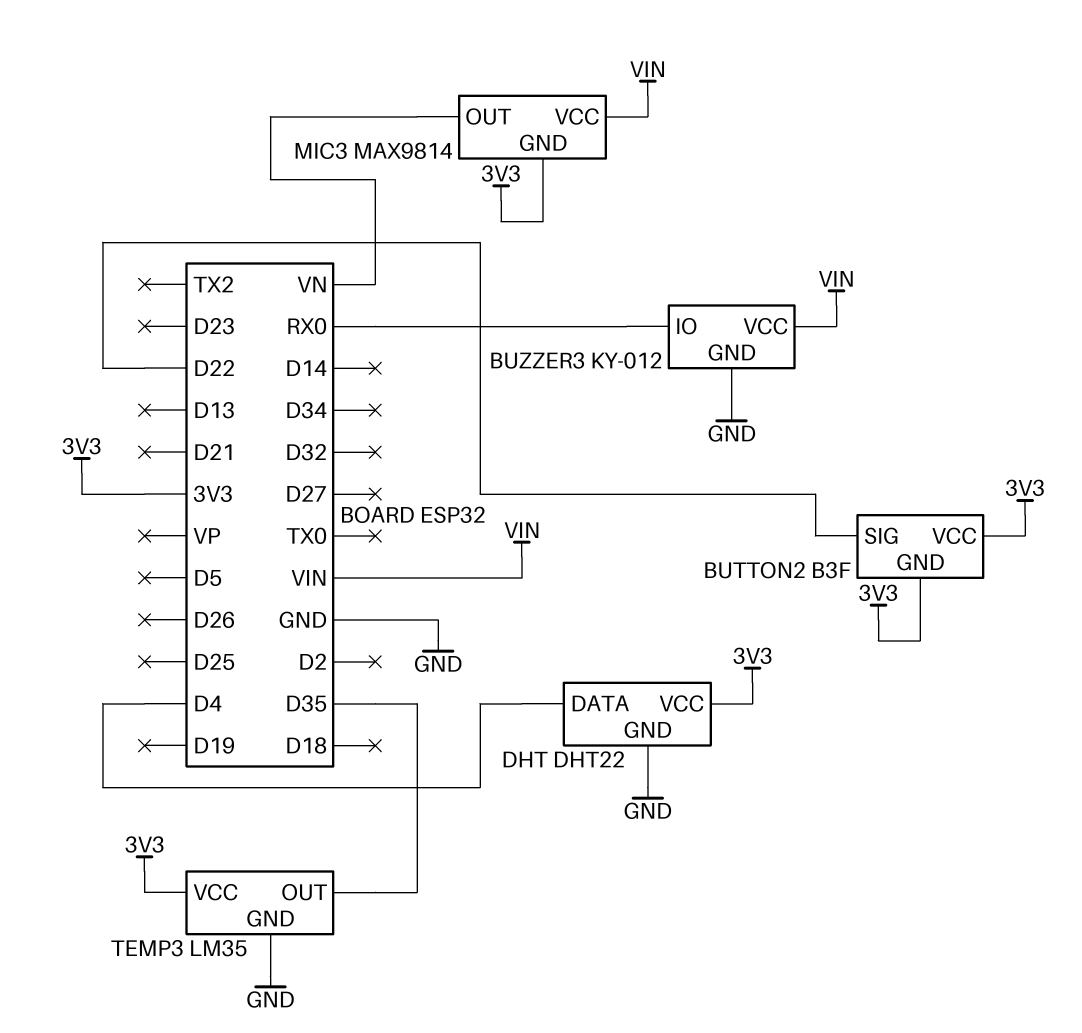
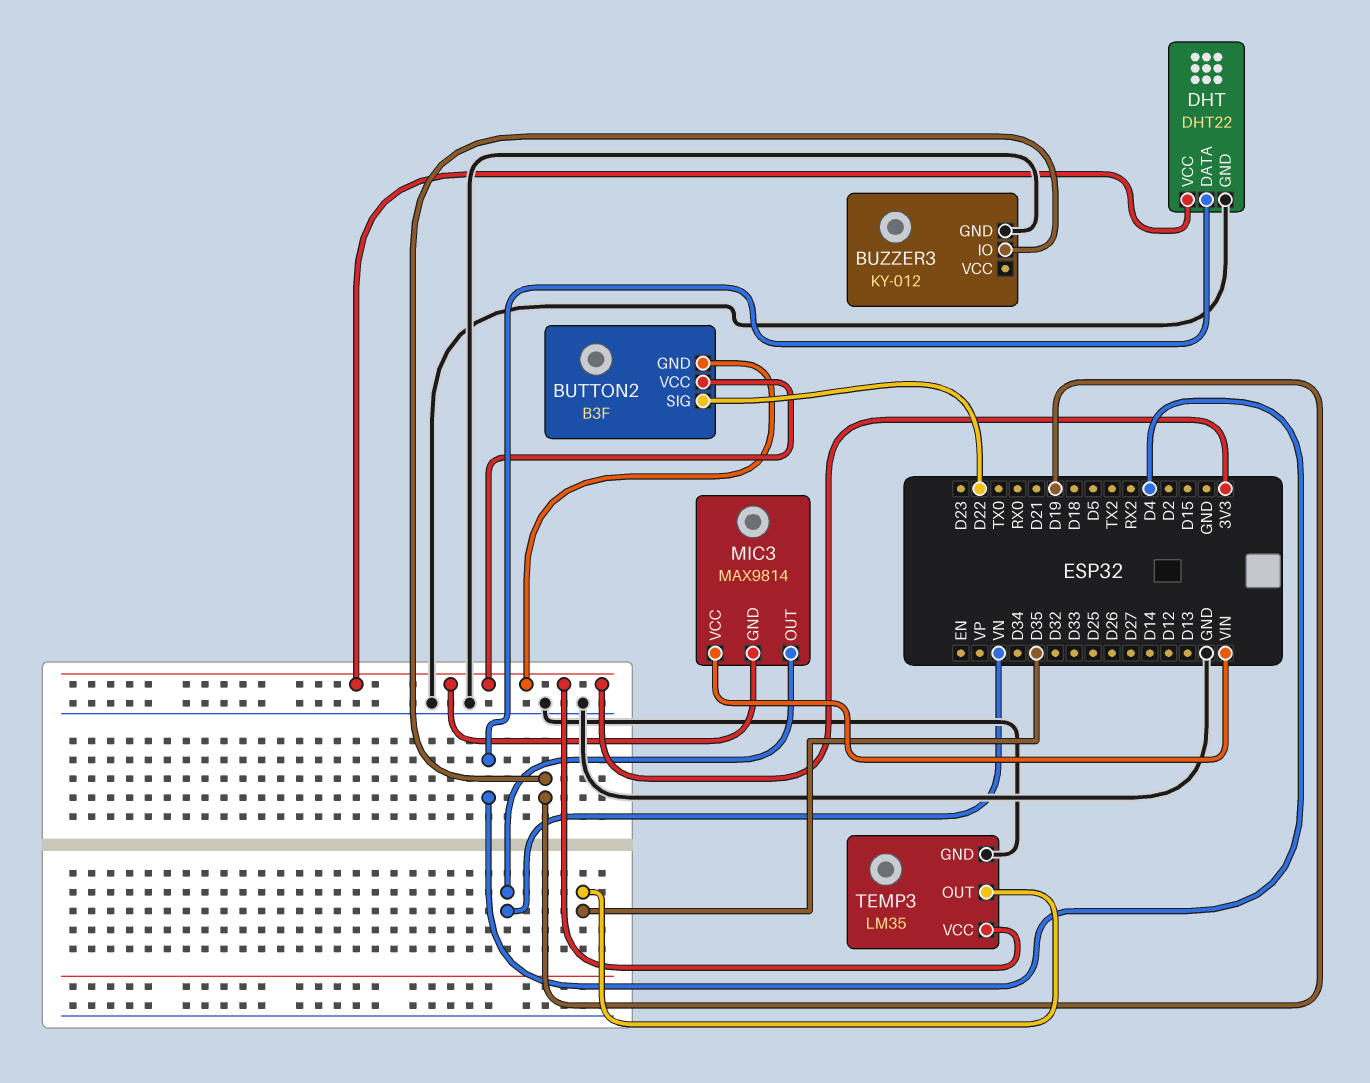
BUZZER3 pin IO: RX0 -> D19
BUZZER3 pin VCC: VIN -> none

